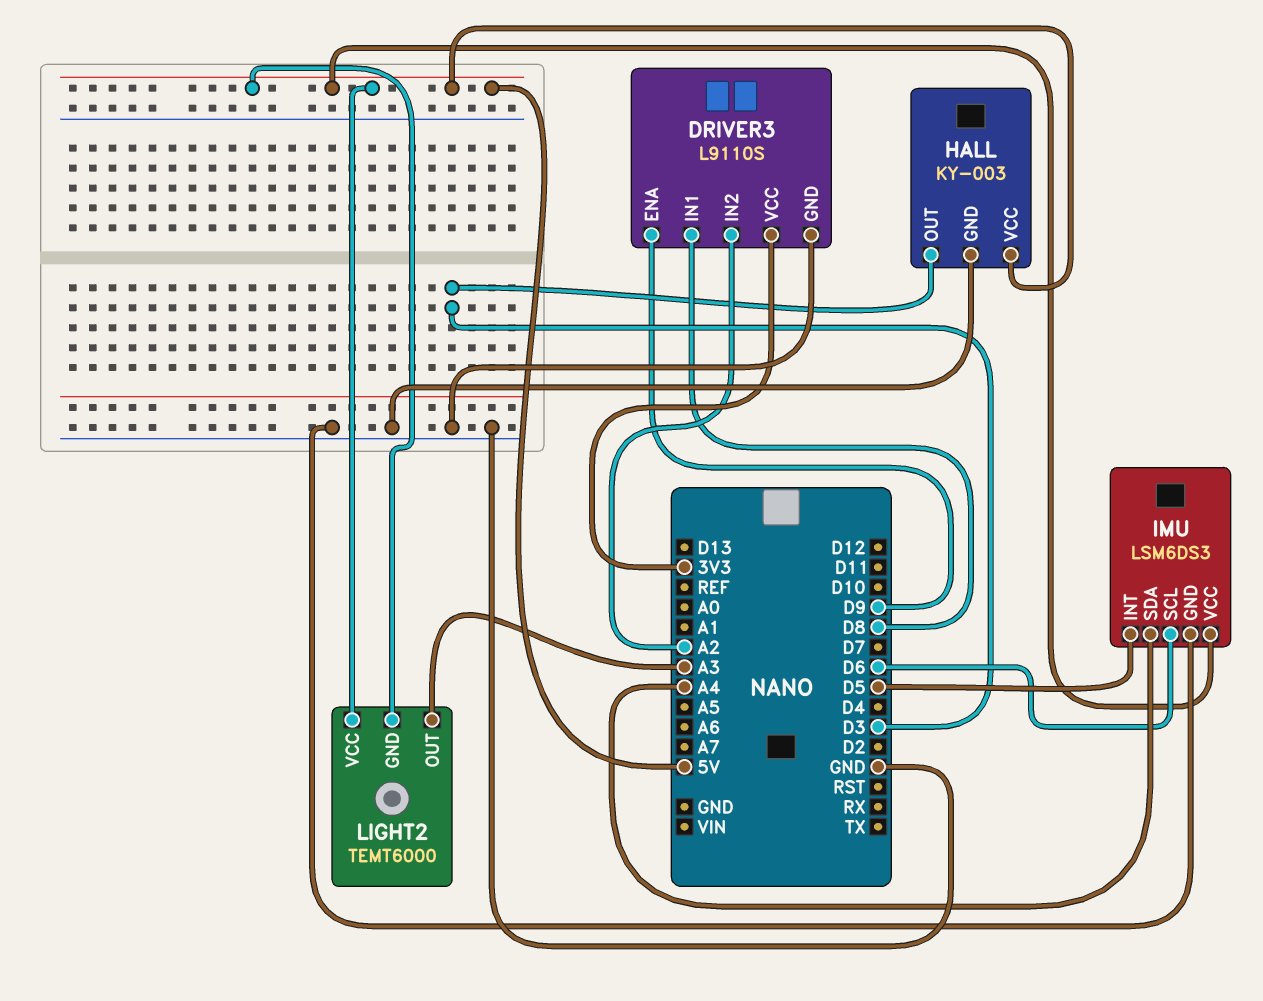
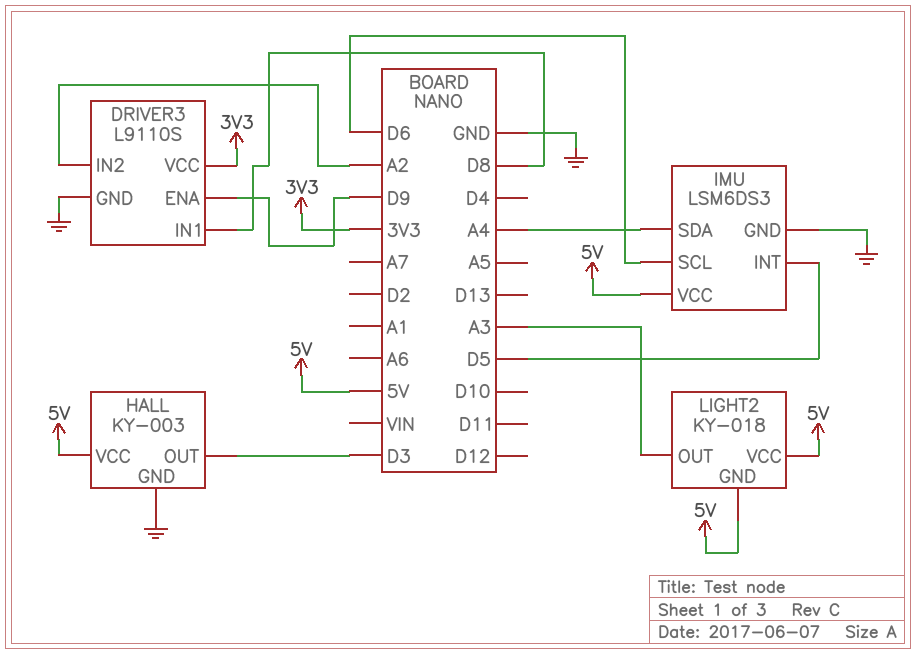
LIGHT2: TEMT6000 -> KY-018

